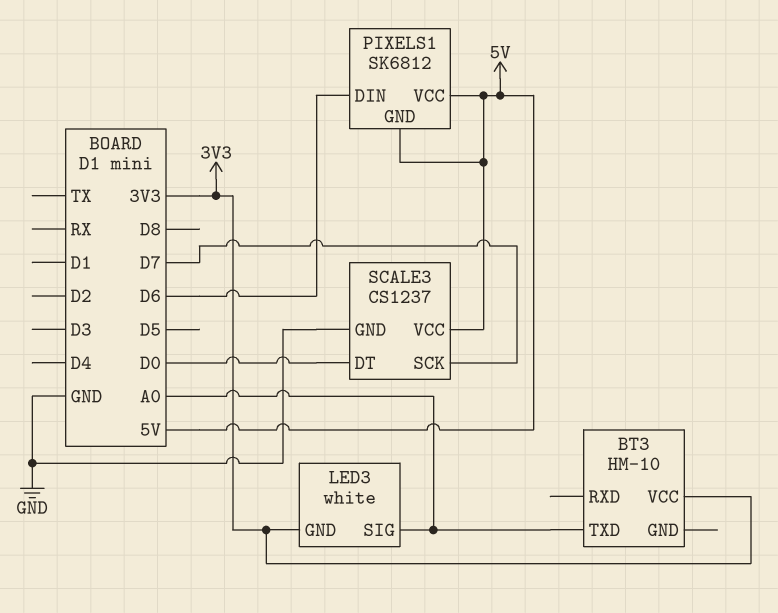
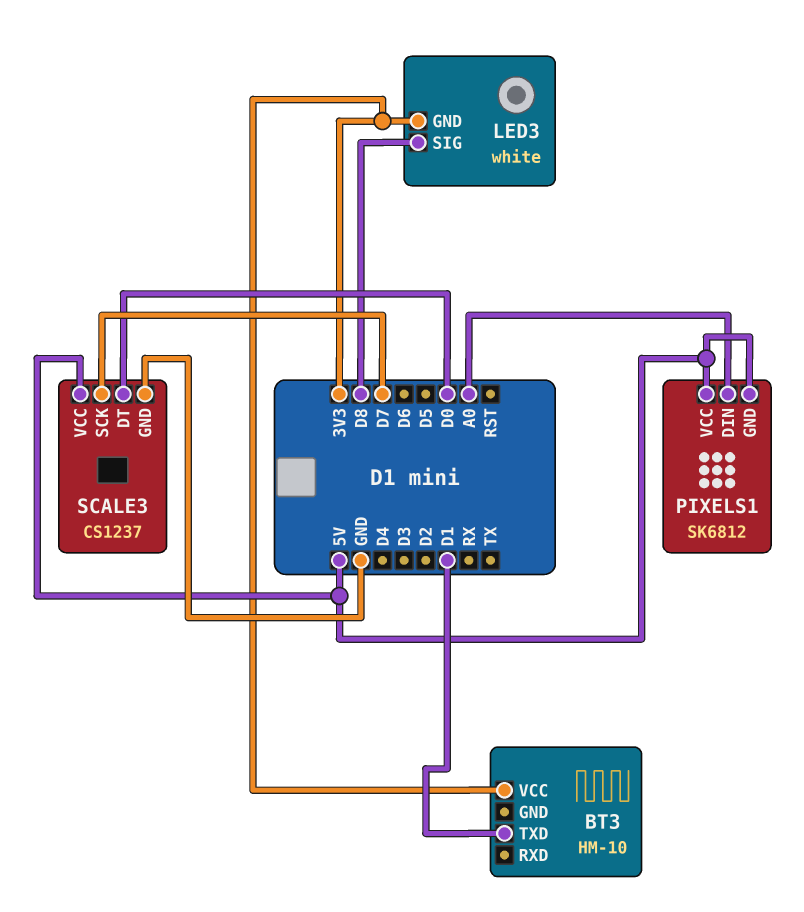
BT3 pin TXD: A0 -> D1
LED3 pin SIG: A0 -> D8
PIXELS1 pin DIN: D6 -> A0

